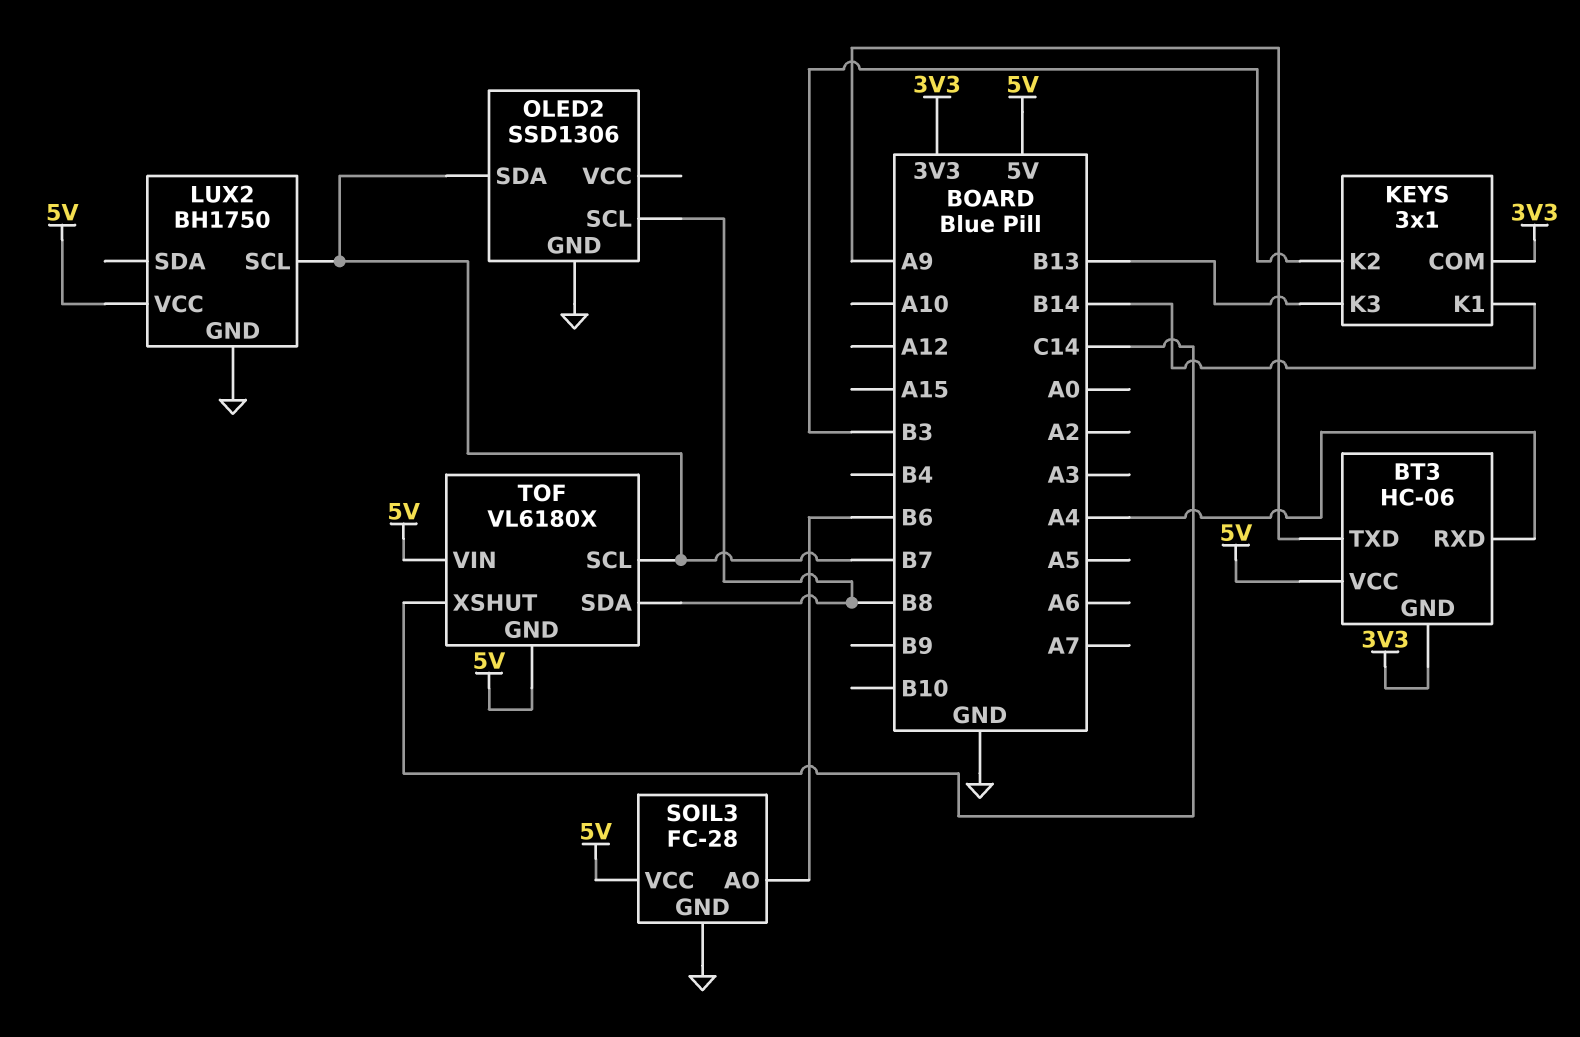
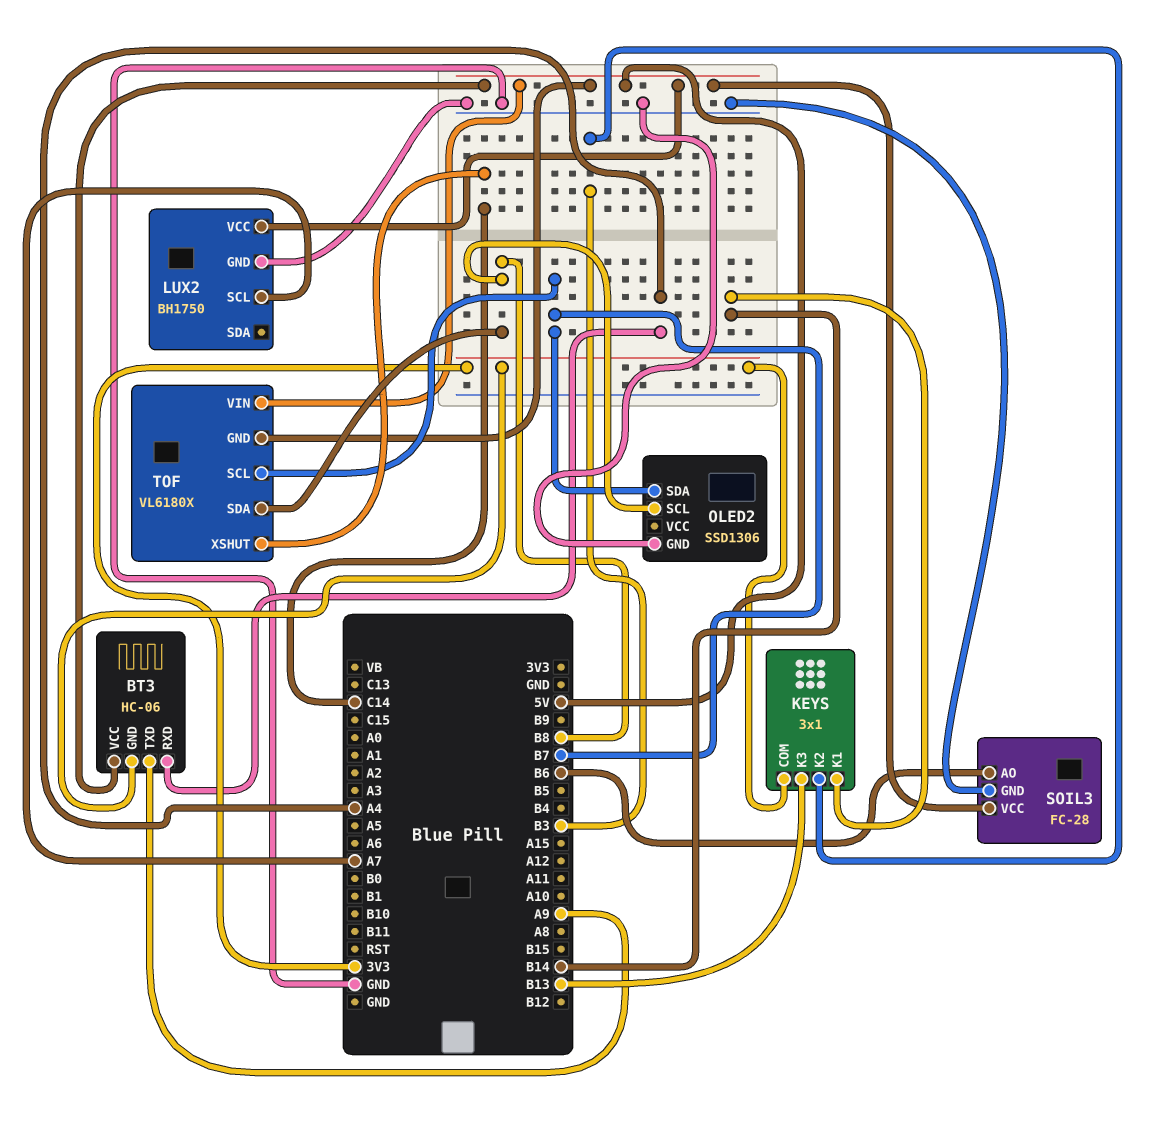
LUX2 pin SCL: B7 -> A7

